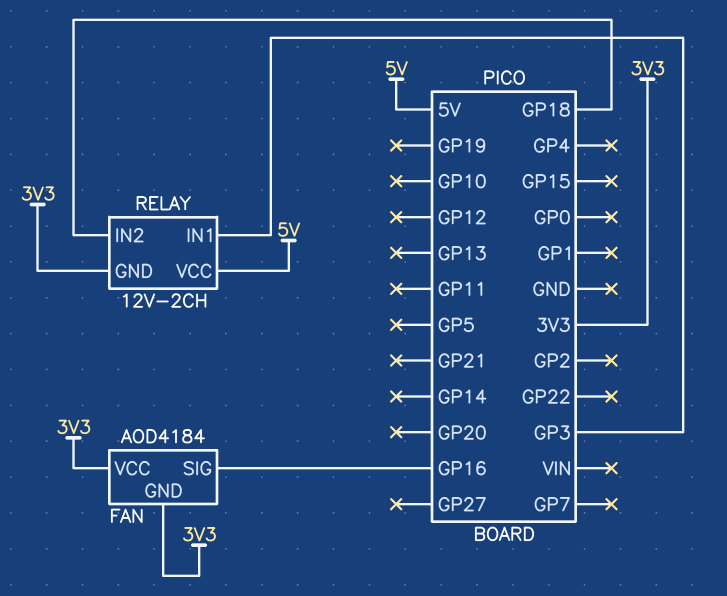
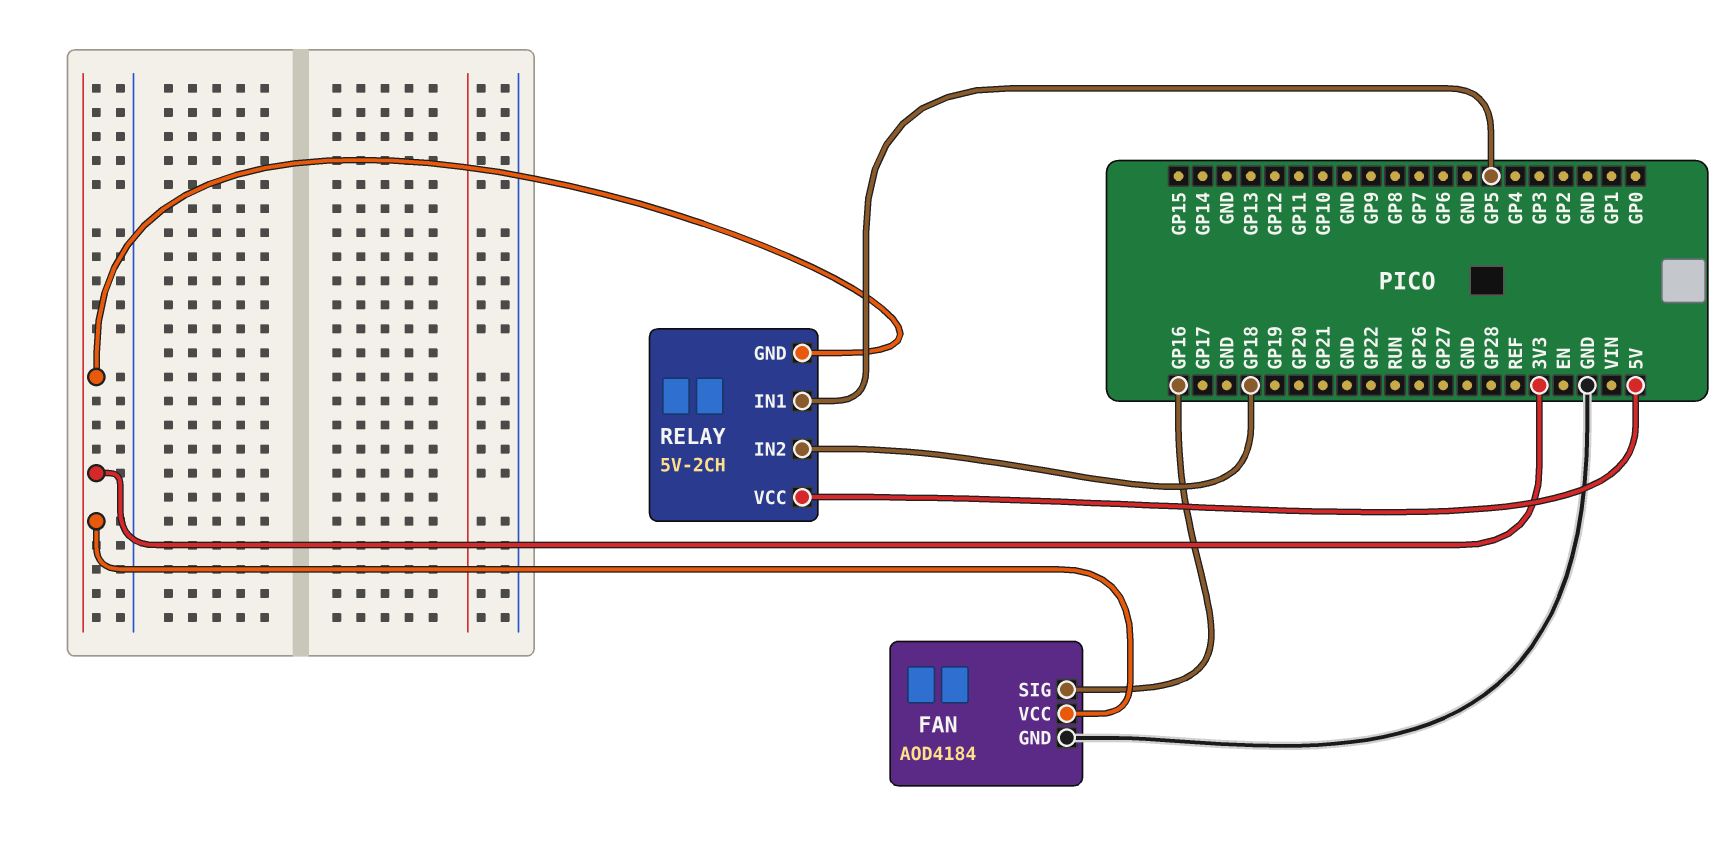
FAN pin GND: 3V3 -> GND
RELAY: 12V-2CH -> 5V-2CH
RELAY pin IN1: GP3 -> GP5

